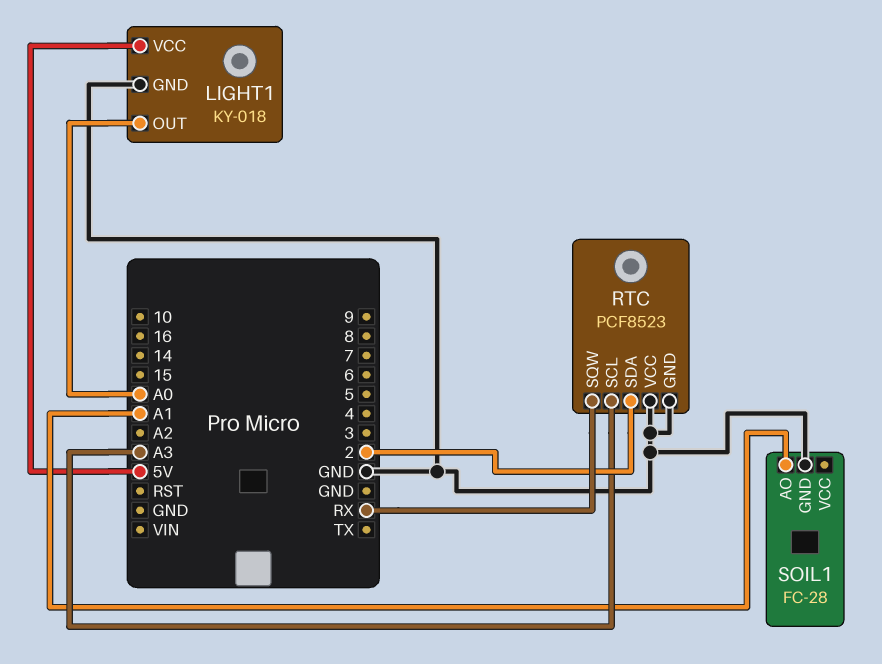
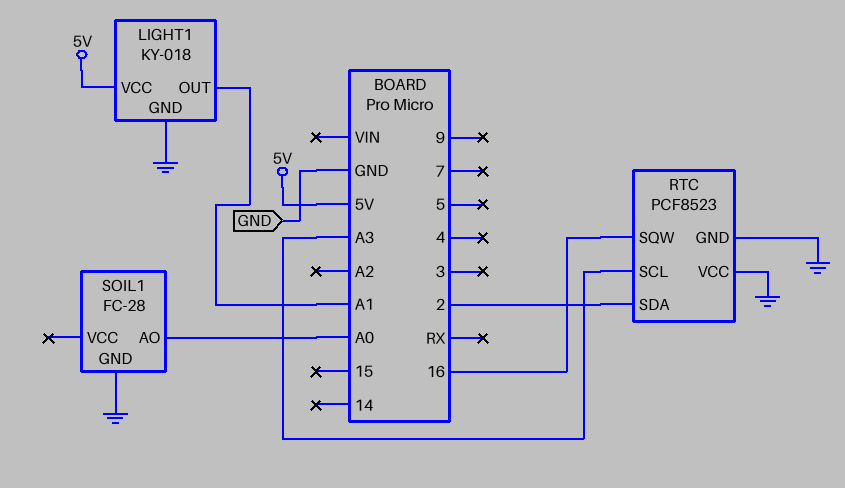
LIGHT1 pin OUT: A0 -> A1
RTC pin SQW: RX -> 16
SOIL1 pin AO: A1 -> A0

